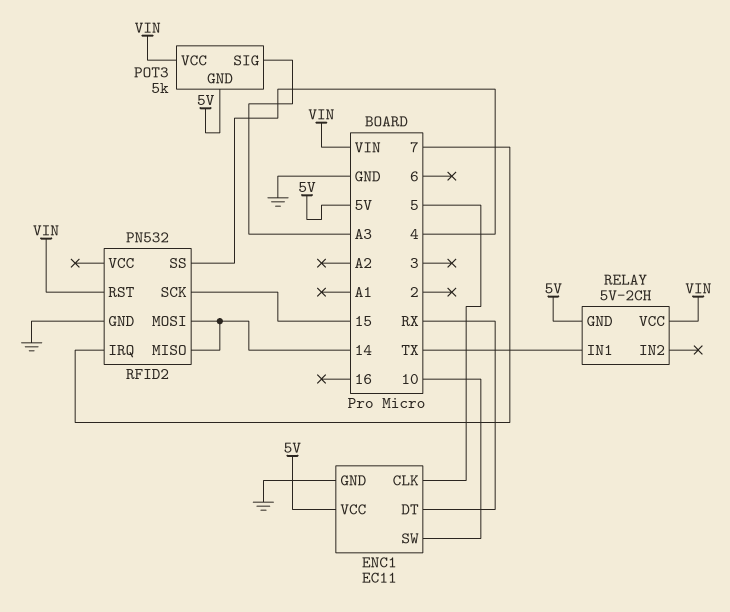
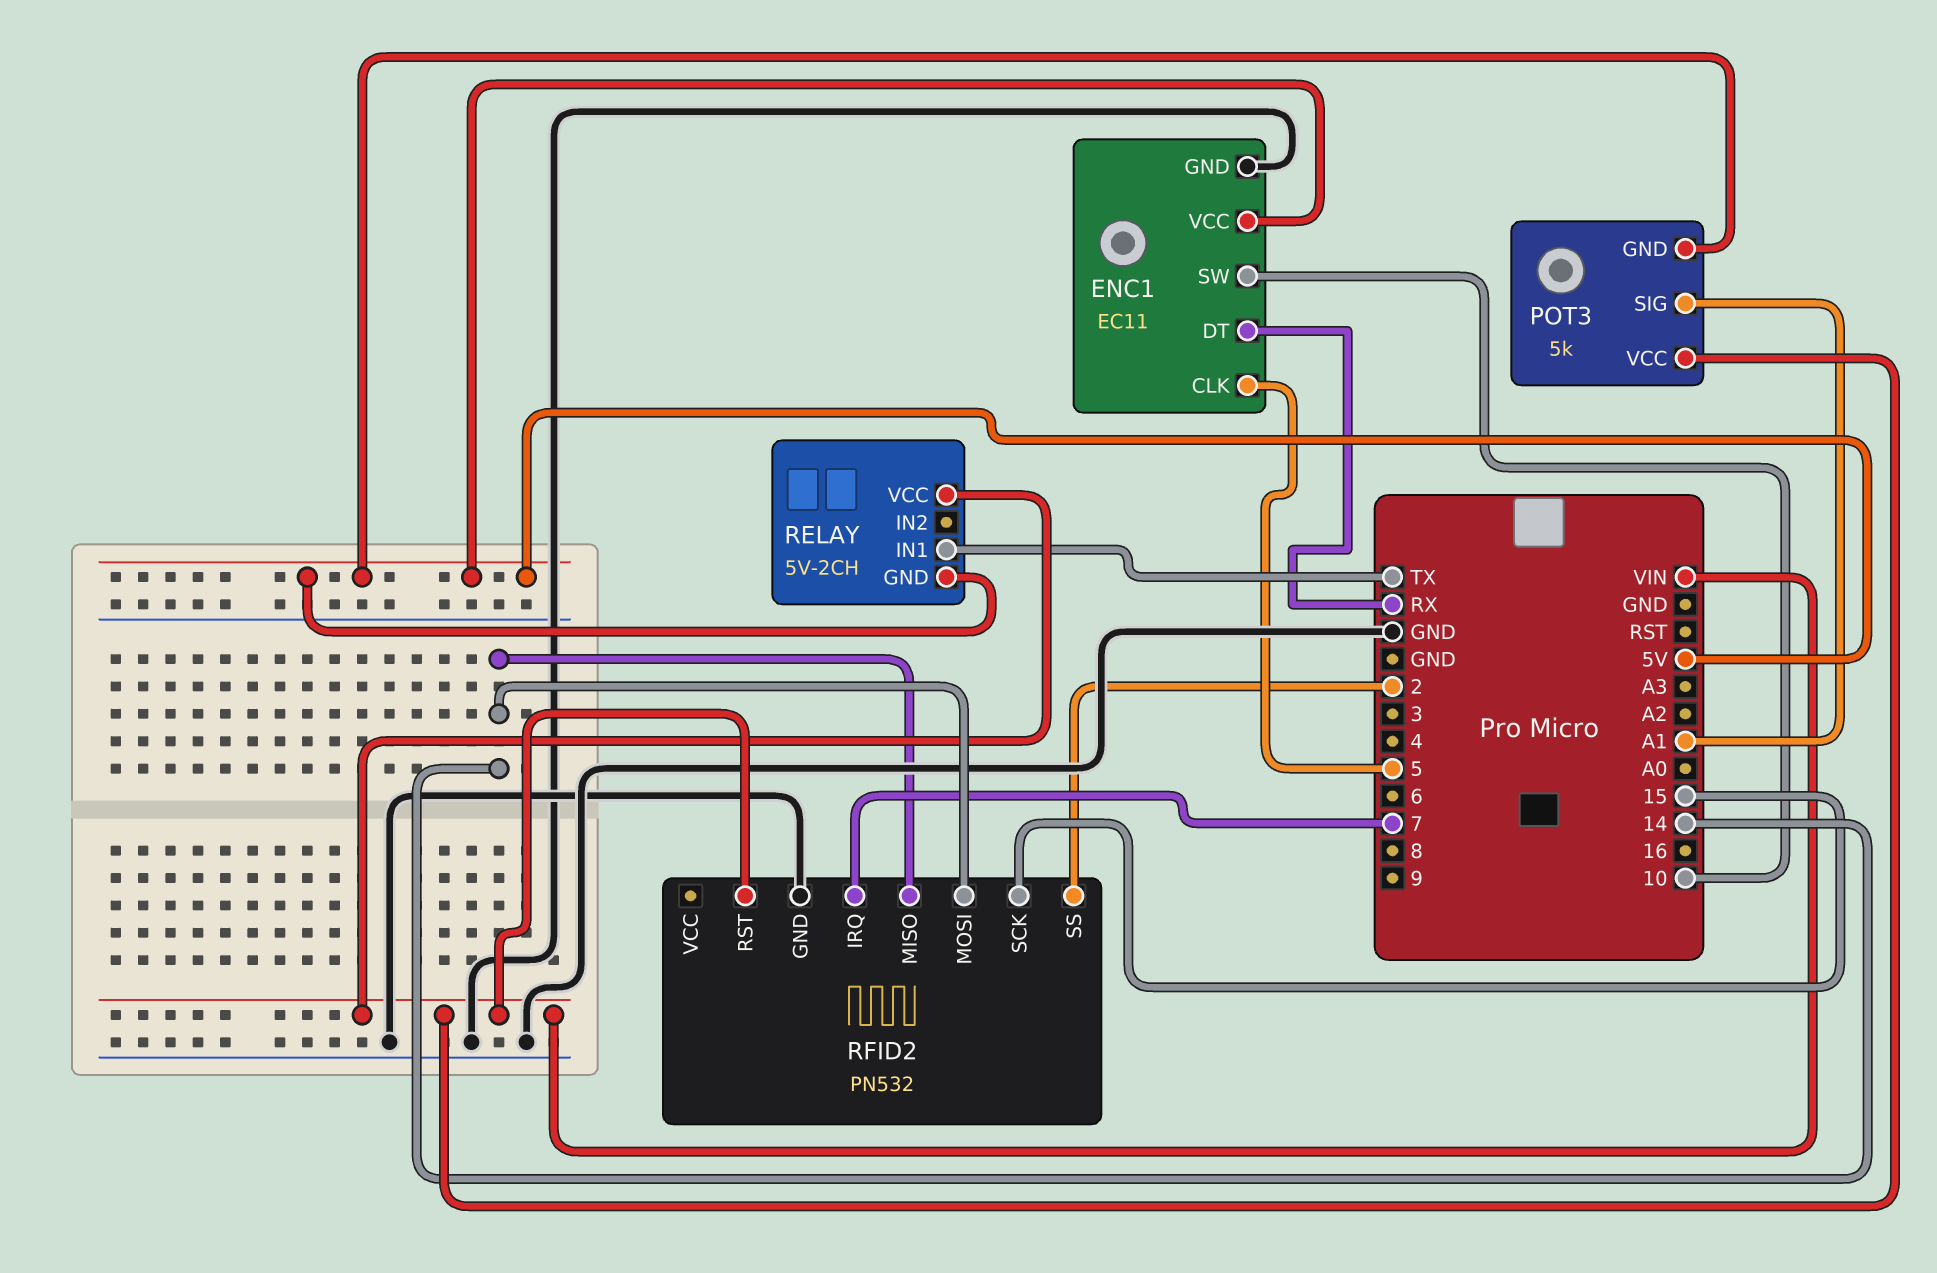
POT3 pin SIG: A3 -> A1
RFID2 pin SS: 4 -> 2

